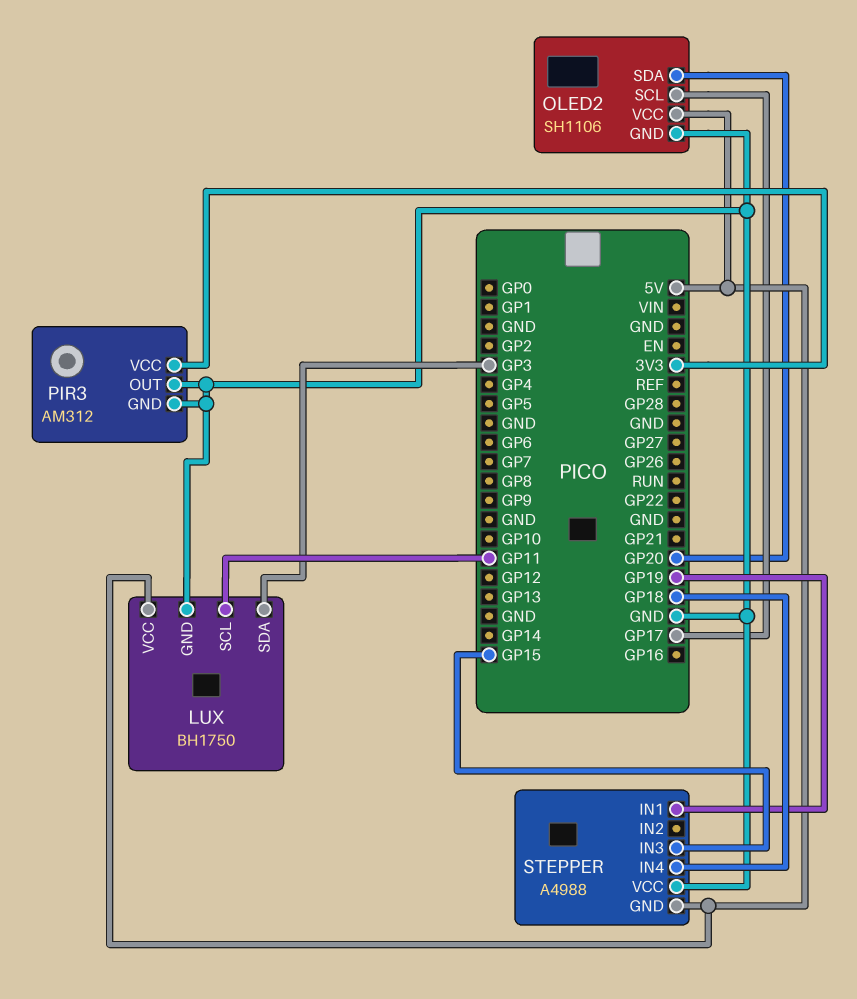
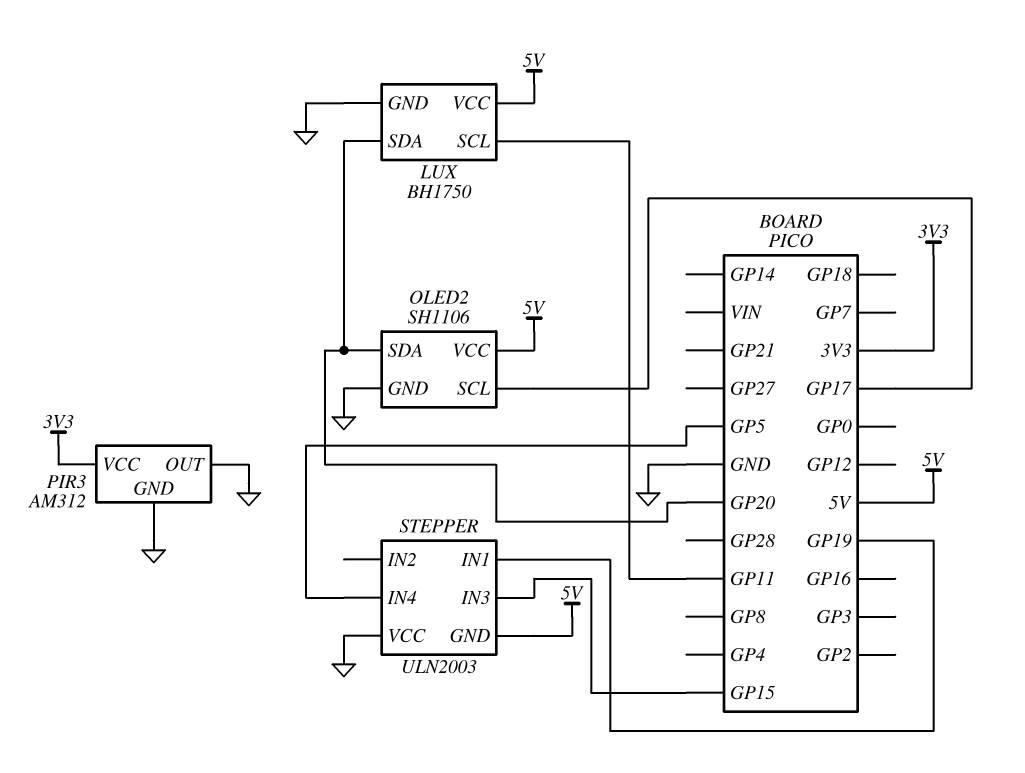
LUX pin SDA: GP3 -> GP20
STEPPER: A4988 -> ULN2003
STEPPER pin IN4: GP18 -> GP5

